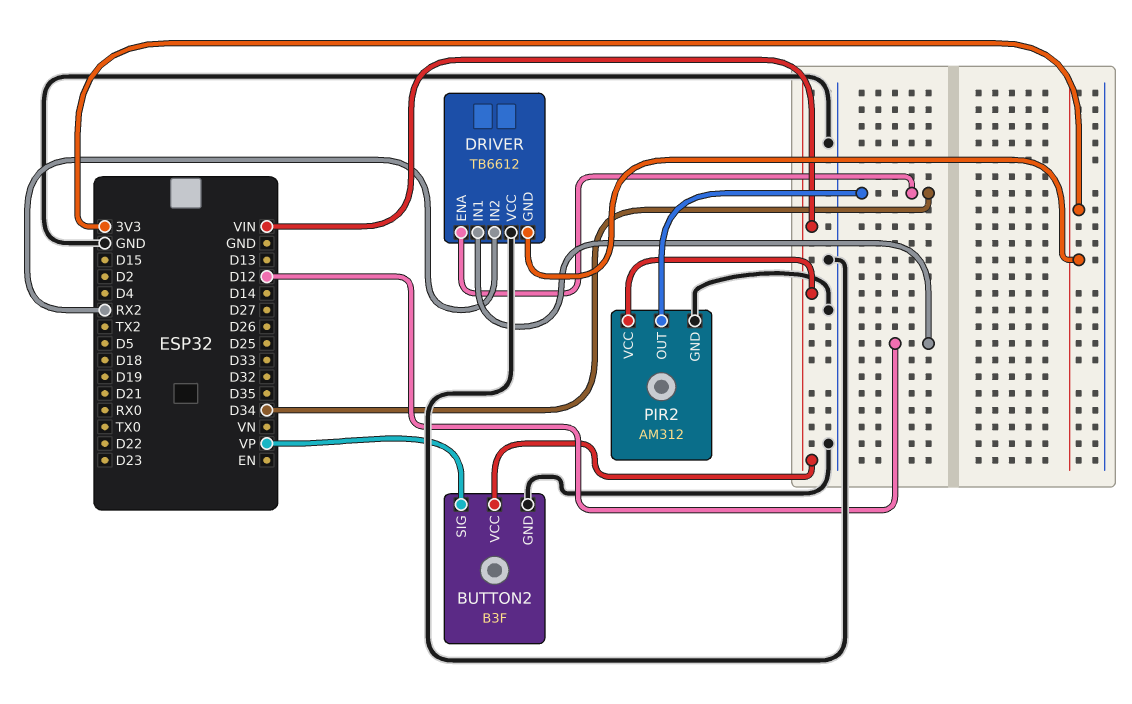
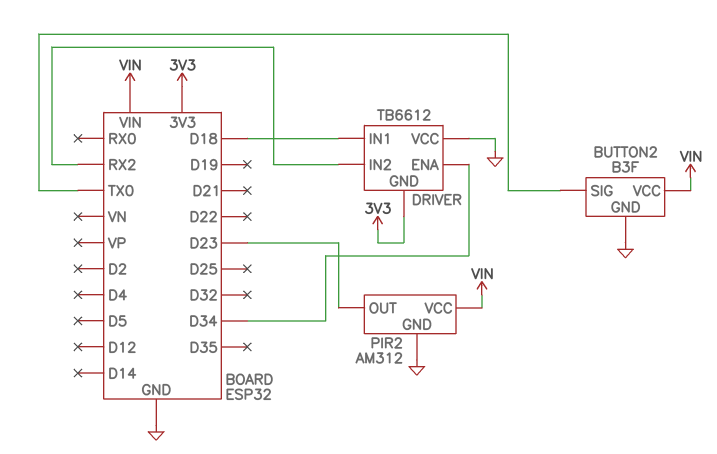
BUTTON2 pin SIG: VP -> TX0
DRIVER pin IN1: D12 -> D18
PIR2 pin OUT: D34 -> D23

